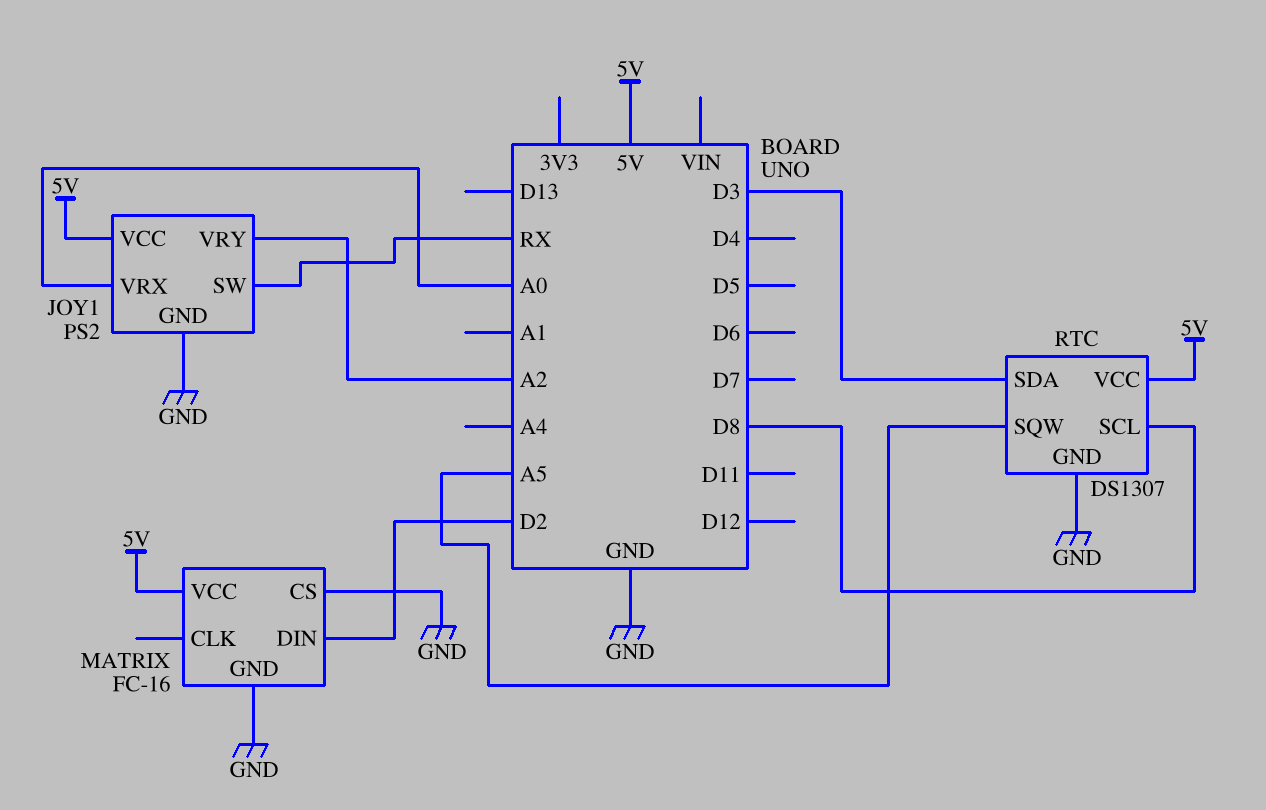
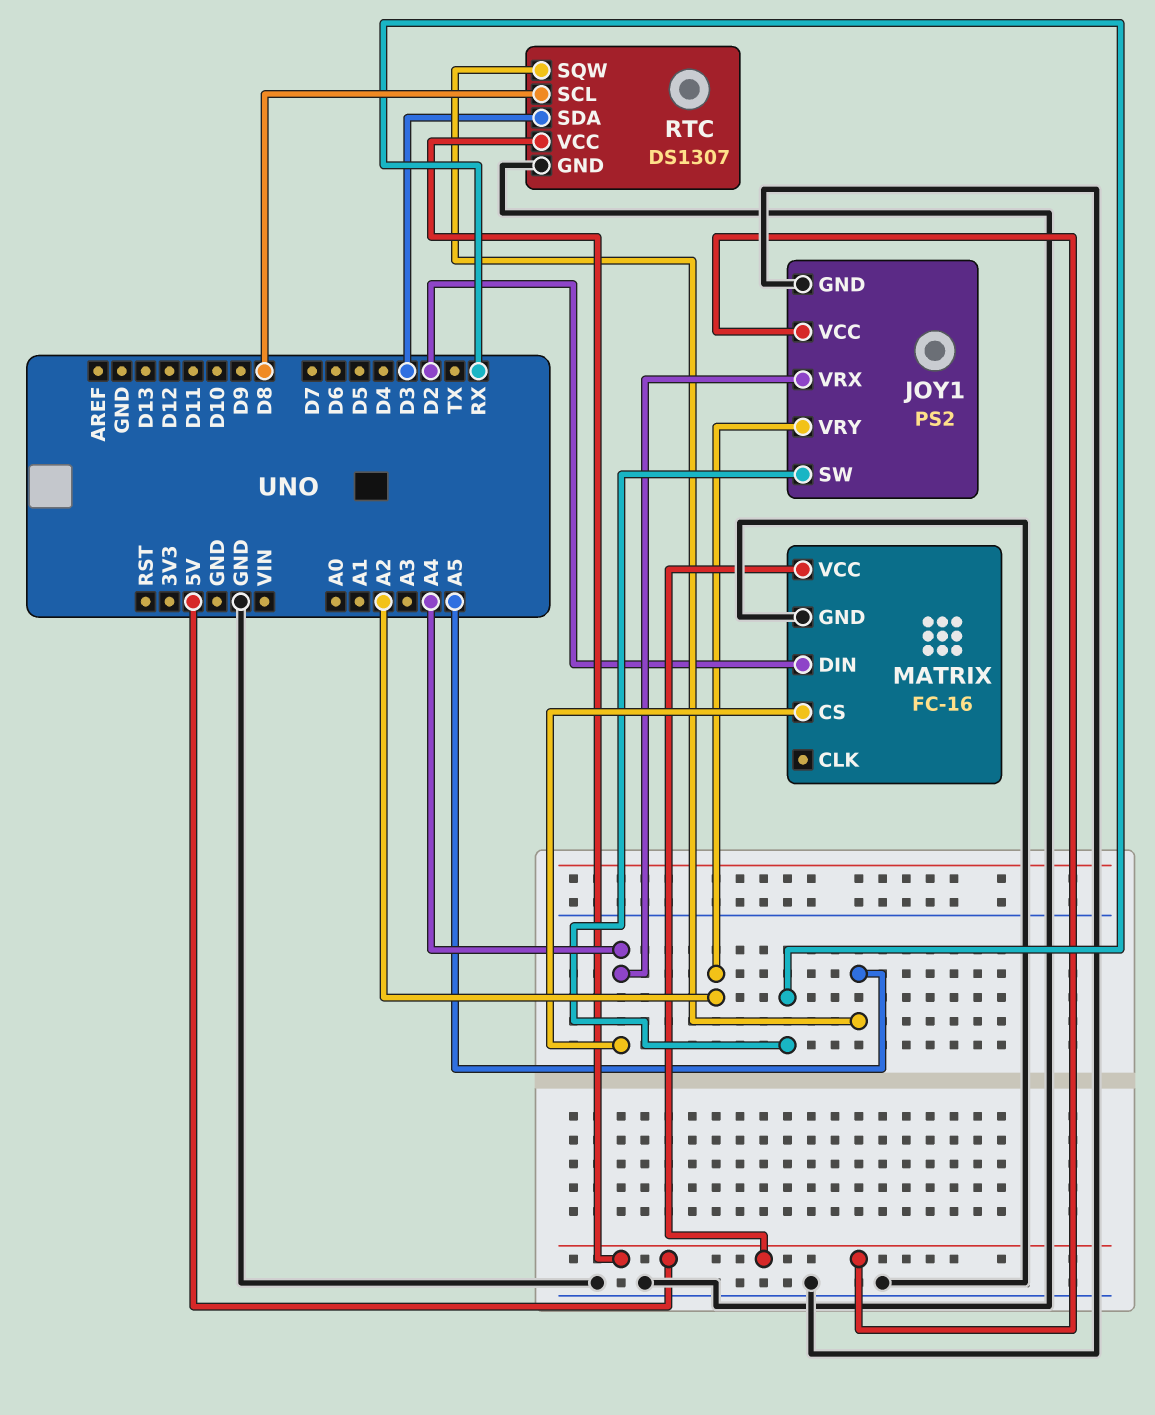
JOY1 pin VRX: A0 -> A4
MATRIX pin CS: GND -> A4

